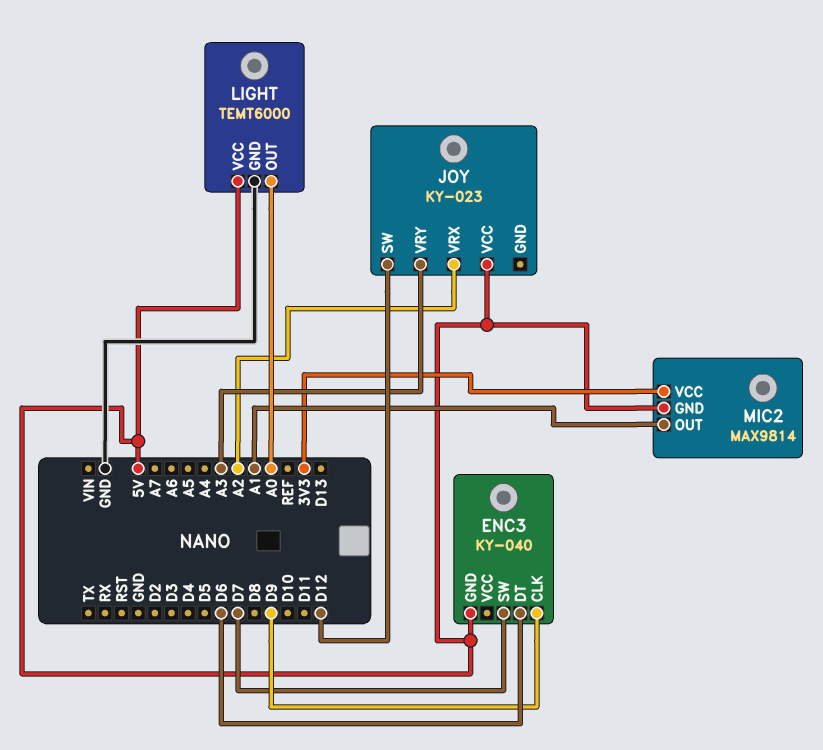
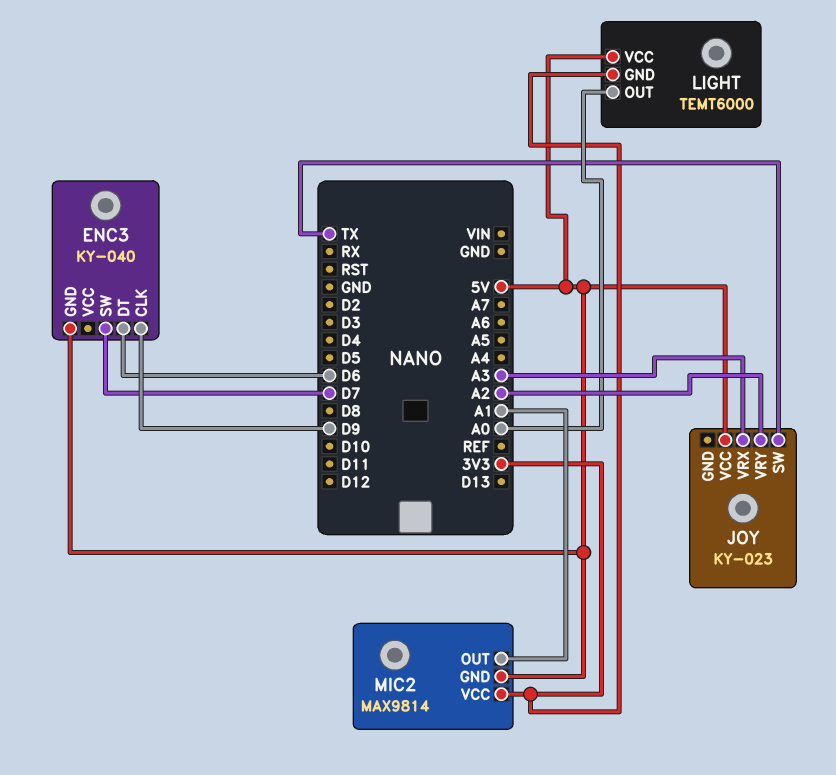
JOY pin SW: D12 -> TX
JOY pin VRX: A2 -> A3
JOY pin VRY: A3 -> A2
LIGHT pin GND: GND -> 3V3

